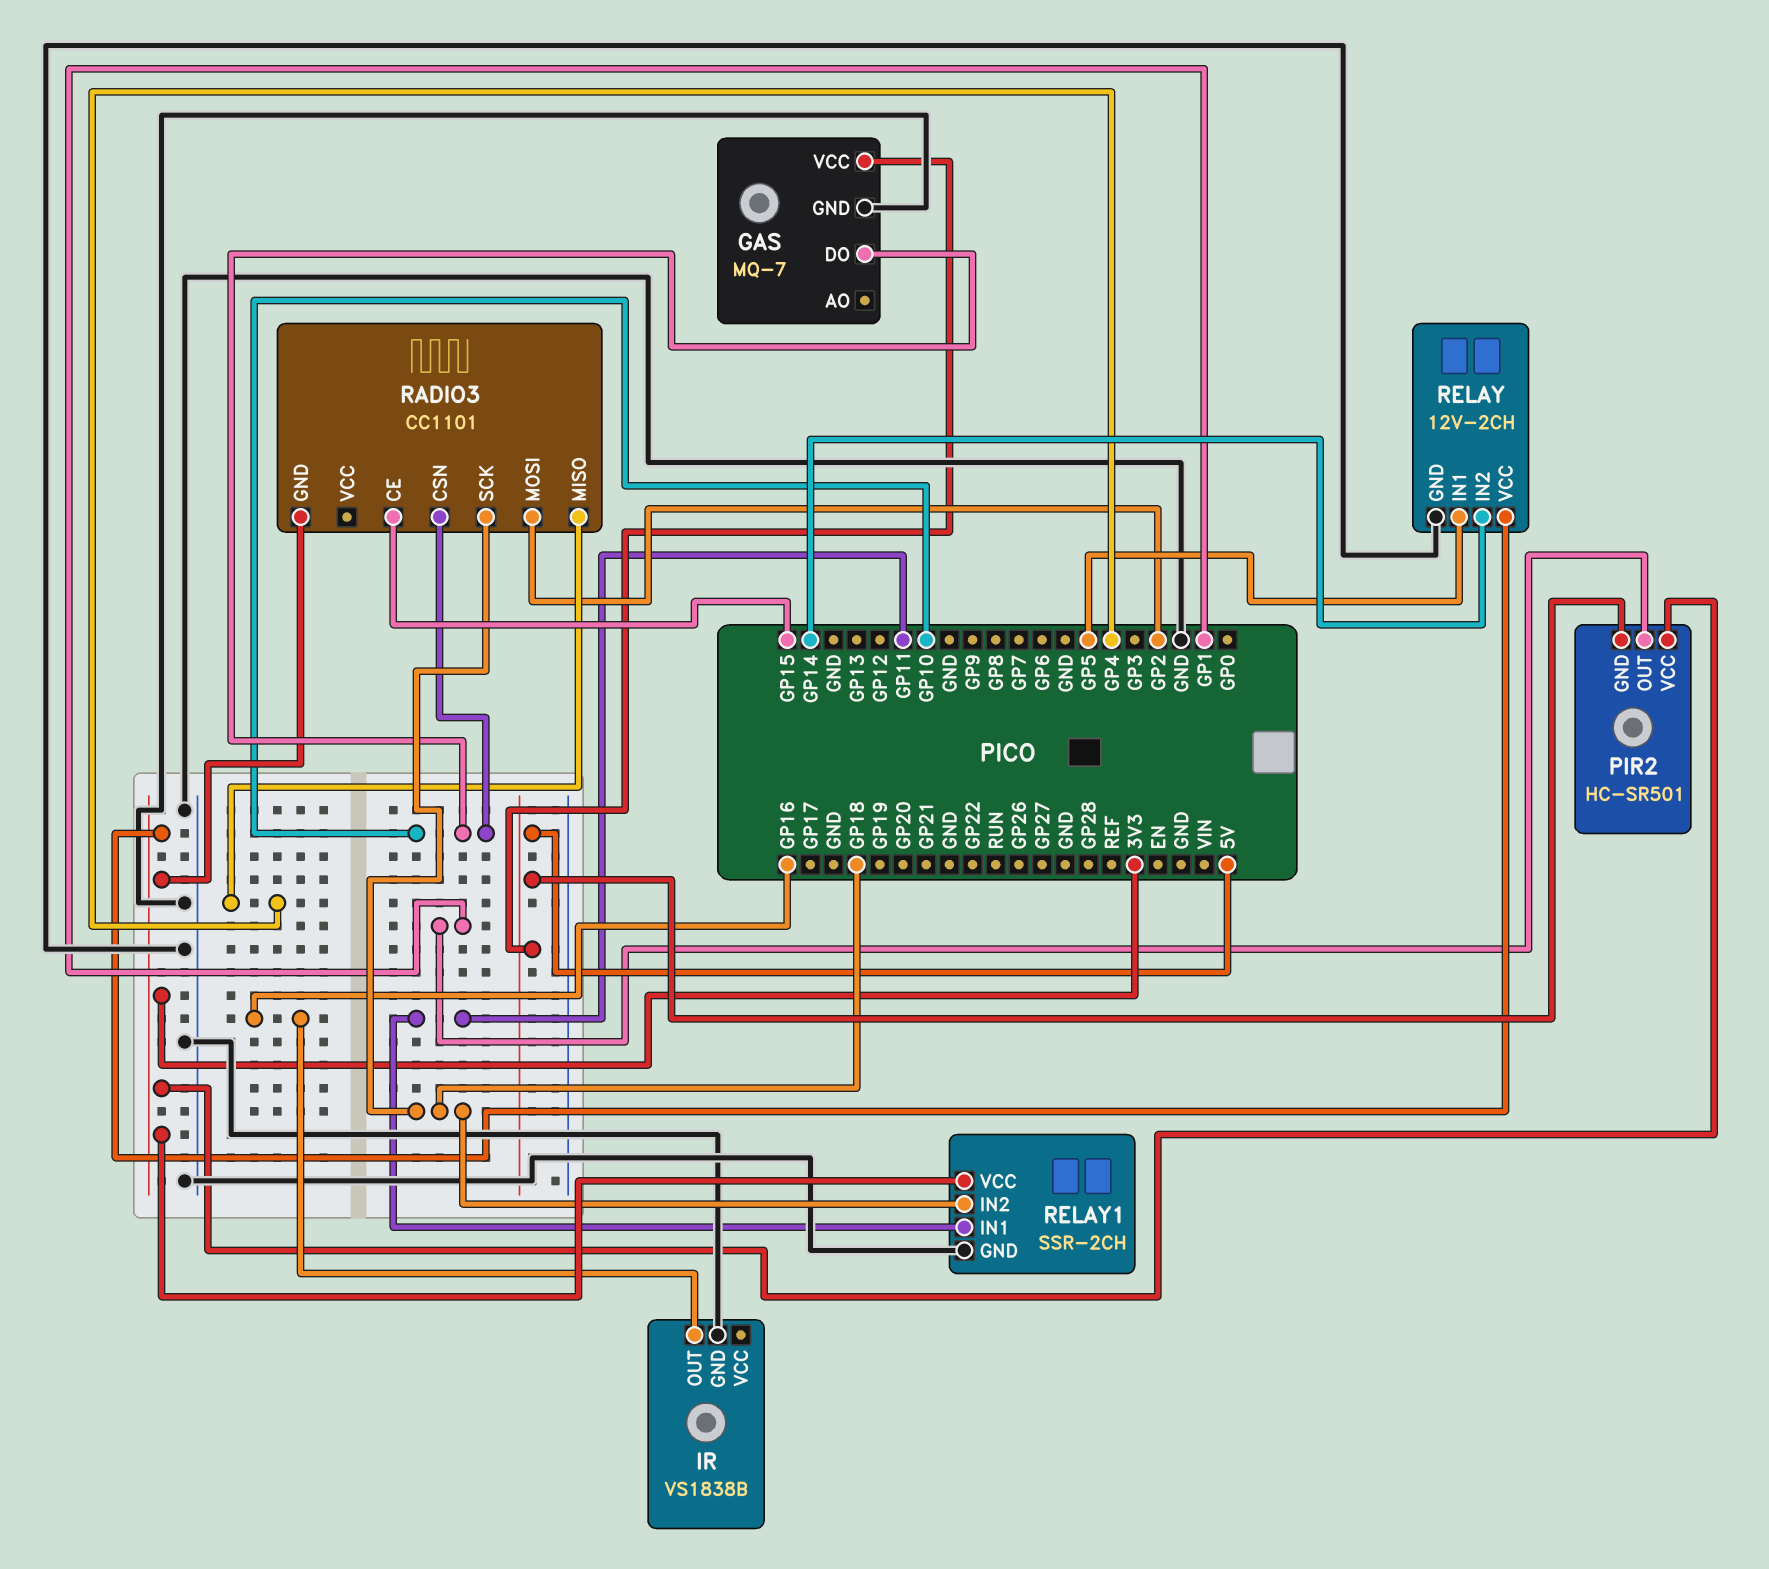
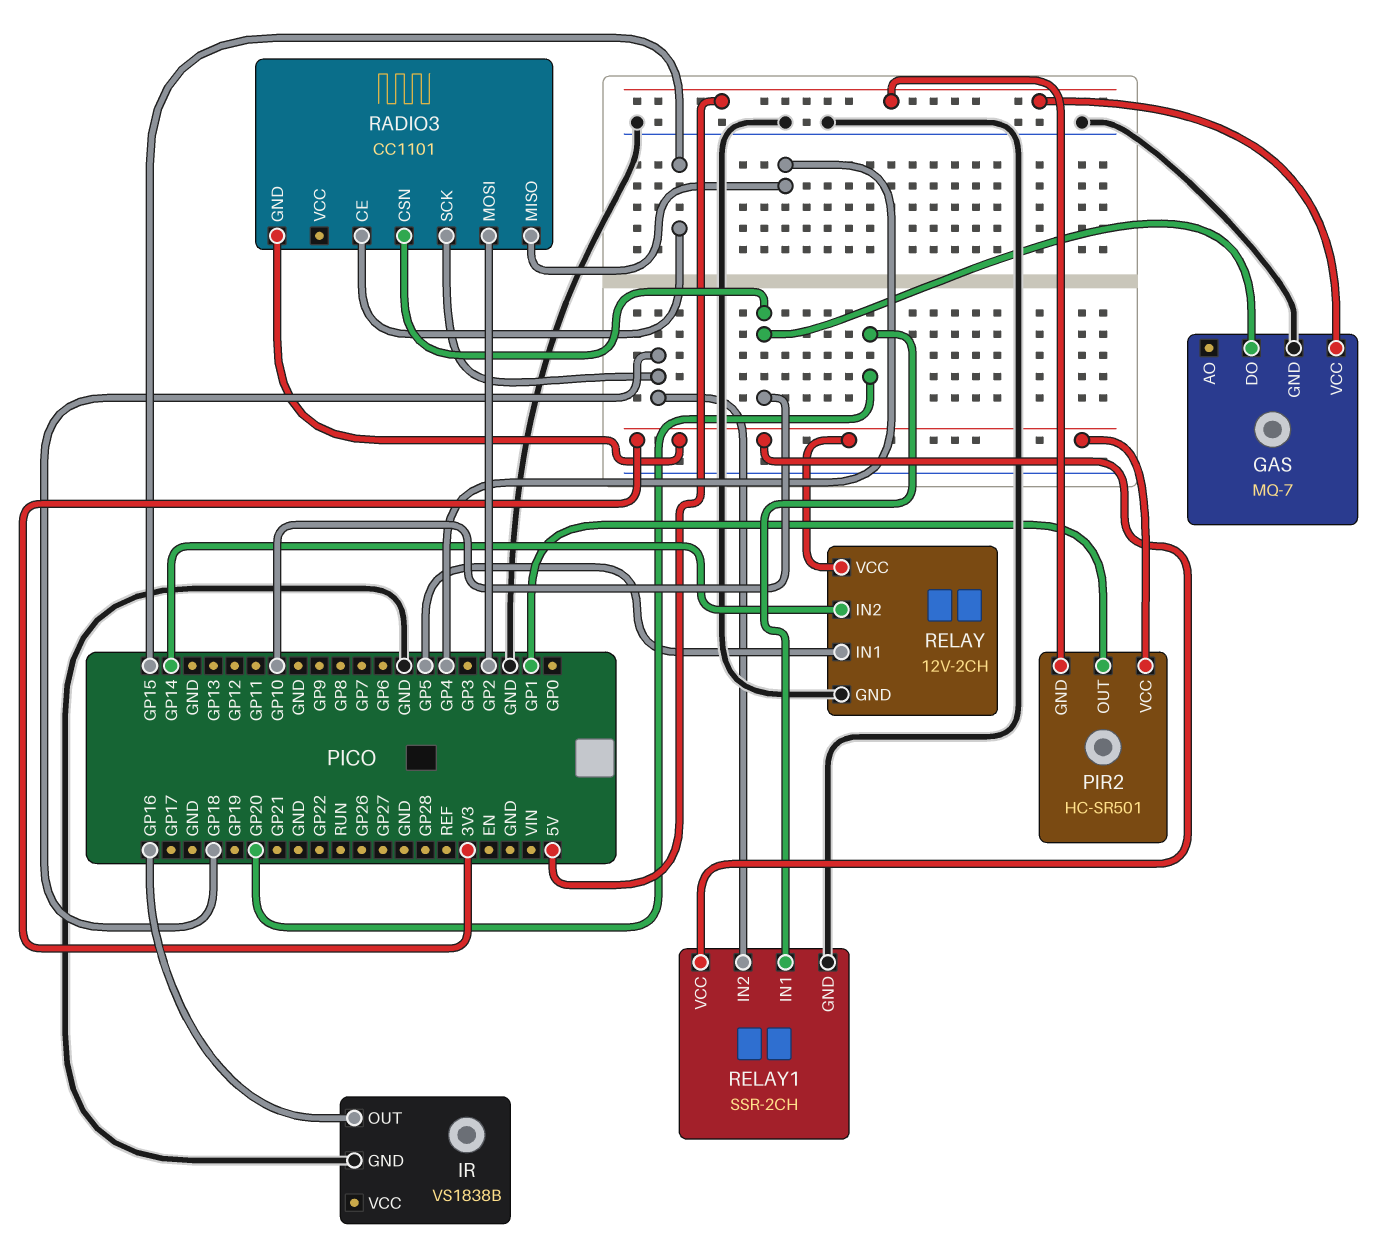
RELAY1 pin IN1: GP11 -> GP20

